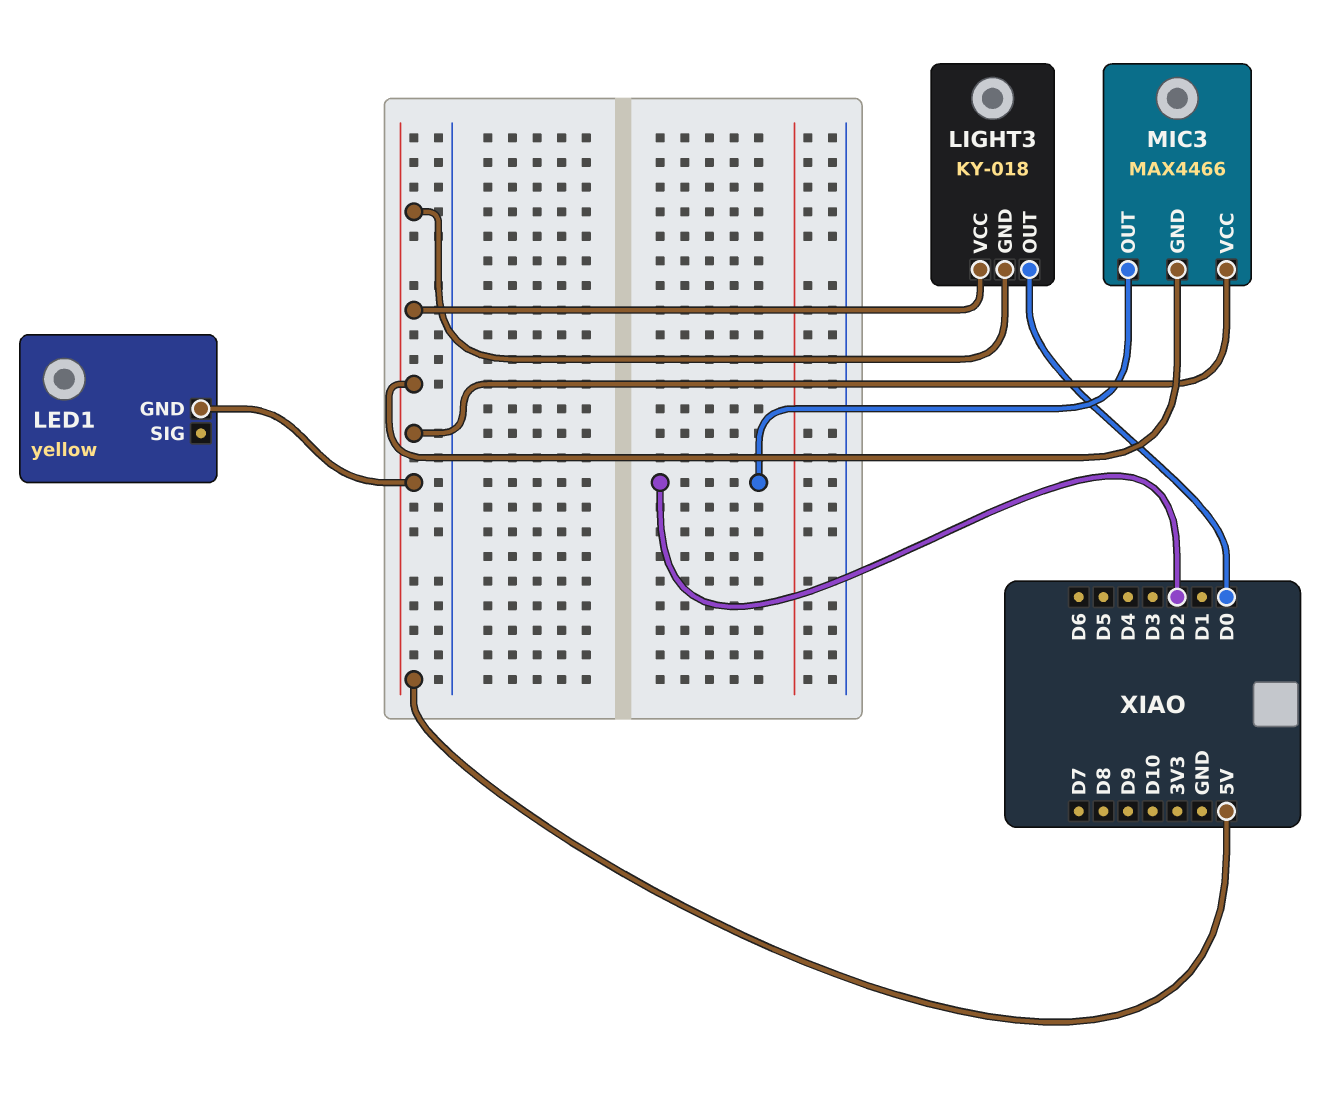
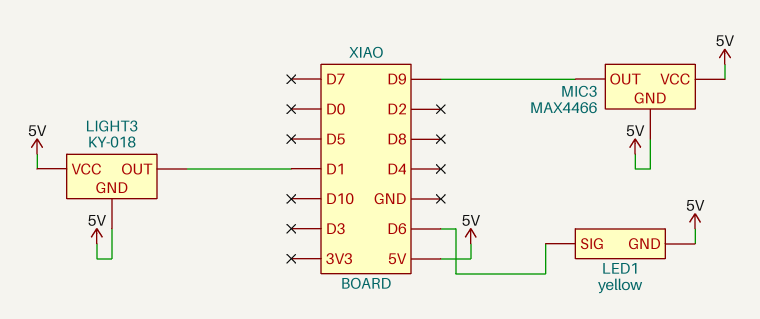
LED1 pin SIG: none -> D6
LIGHT3 pin OUT: D0 -> D1
MIC3 pin OUT: D2 -> D9

